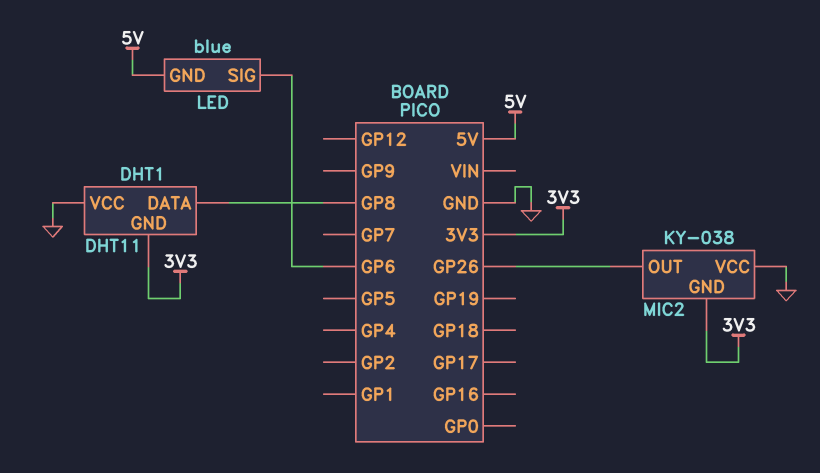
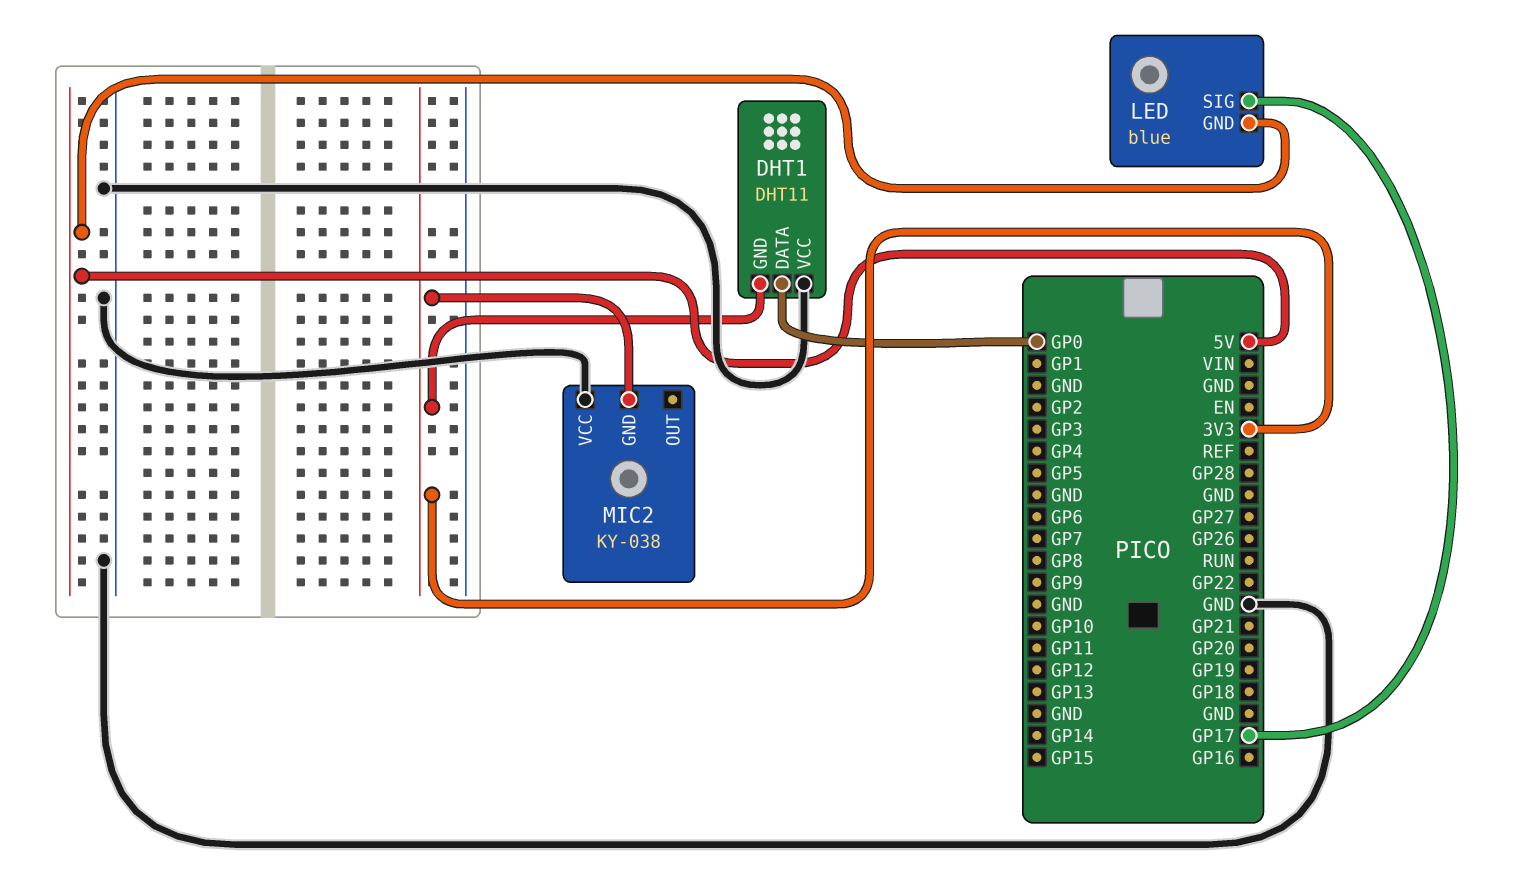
DHT1 pin DATA: GP8 -> GP0
LED pin SIG: GP6 -> GP17
MIC2 pin OUT: GP26 -> none

